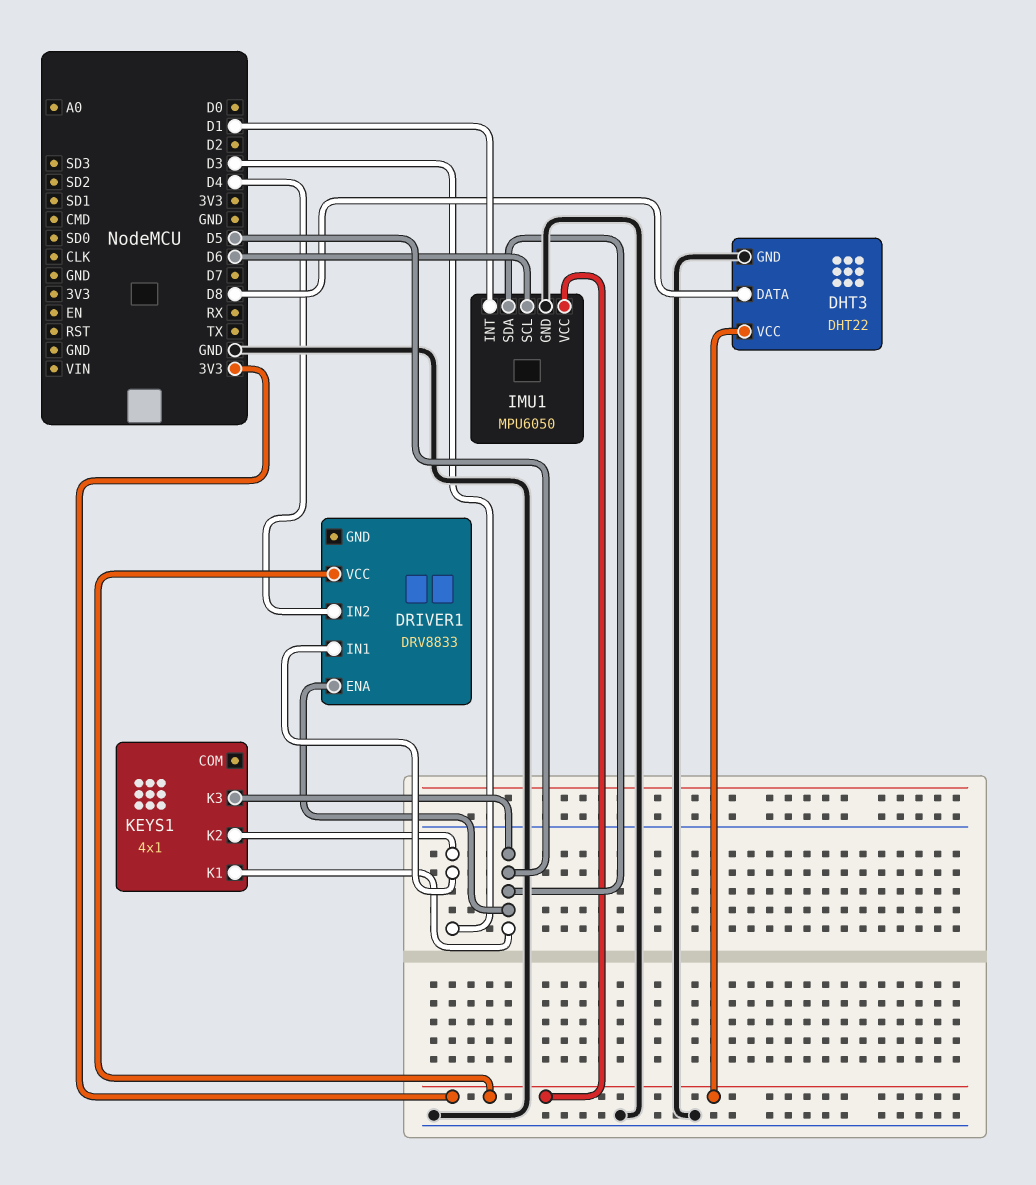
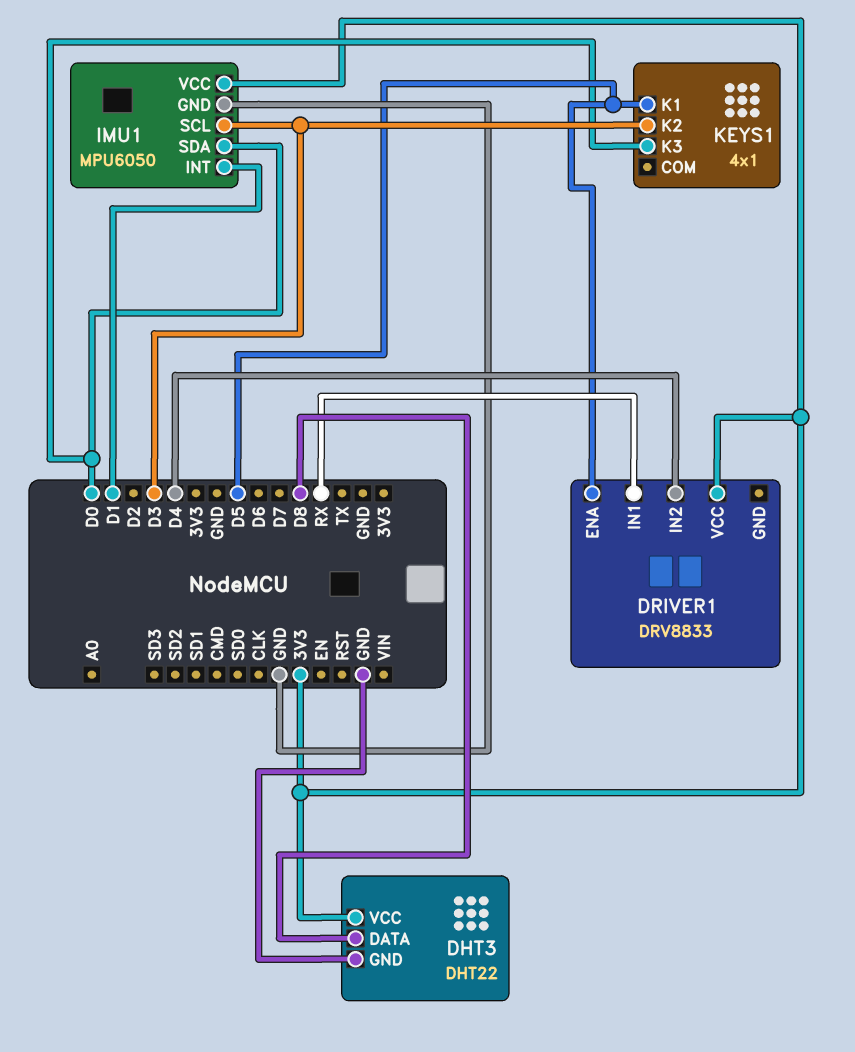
DRIVER1 pin IN1: D3 -> RX
IMU1 pin SCL: D6 -> D3
IMU1 pin SDA: D5 -> D0
KEYS1 pin K3: D5 -> D0

